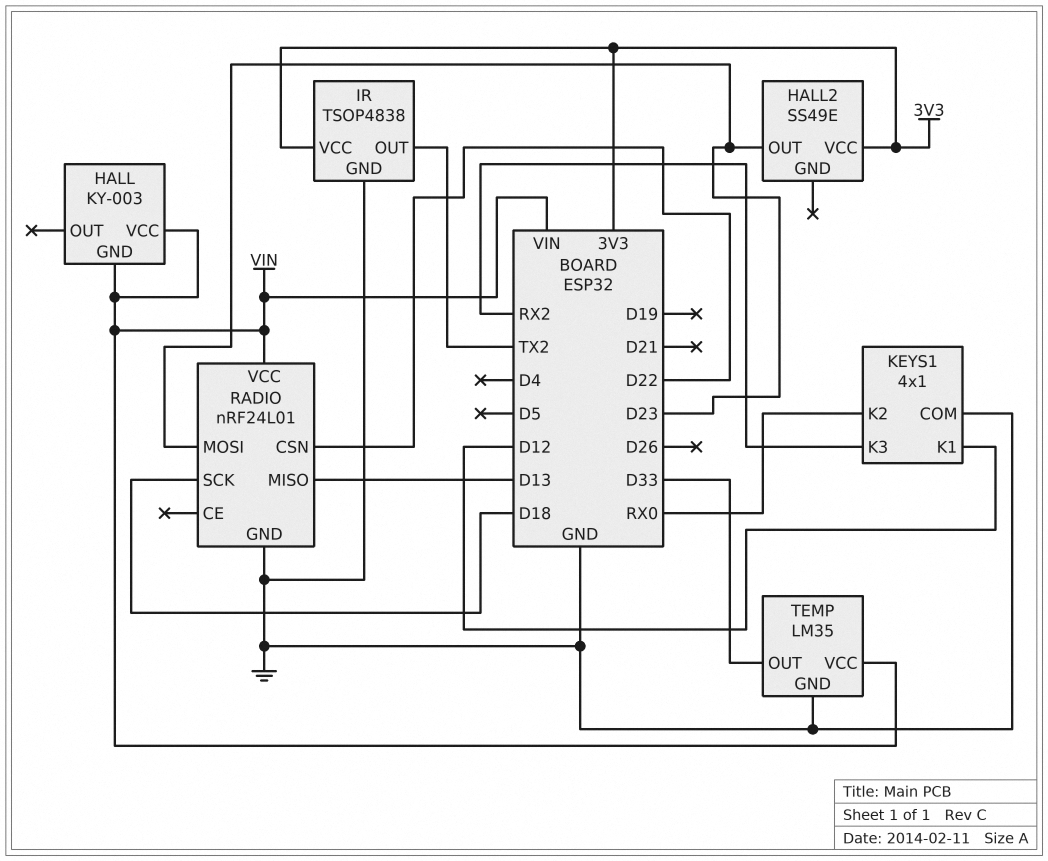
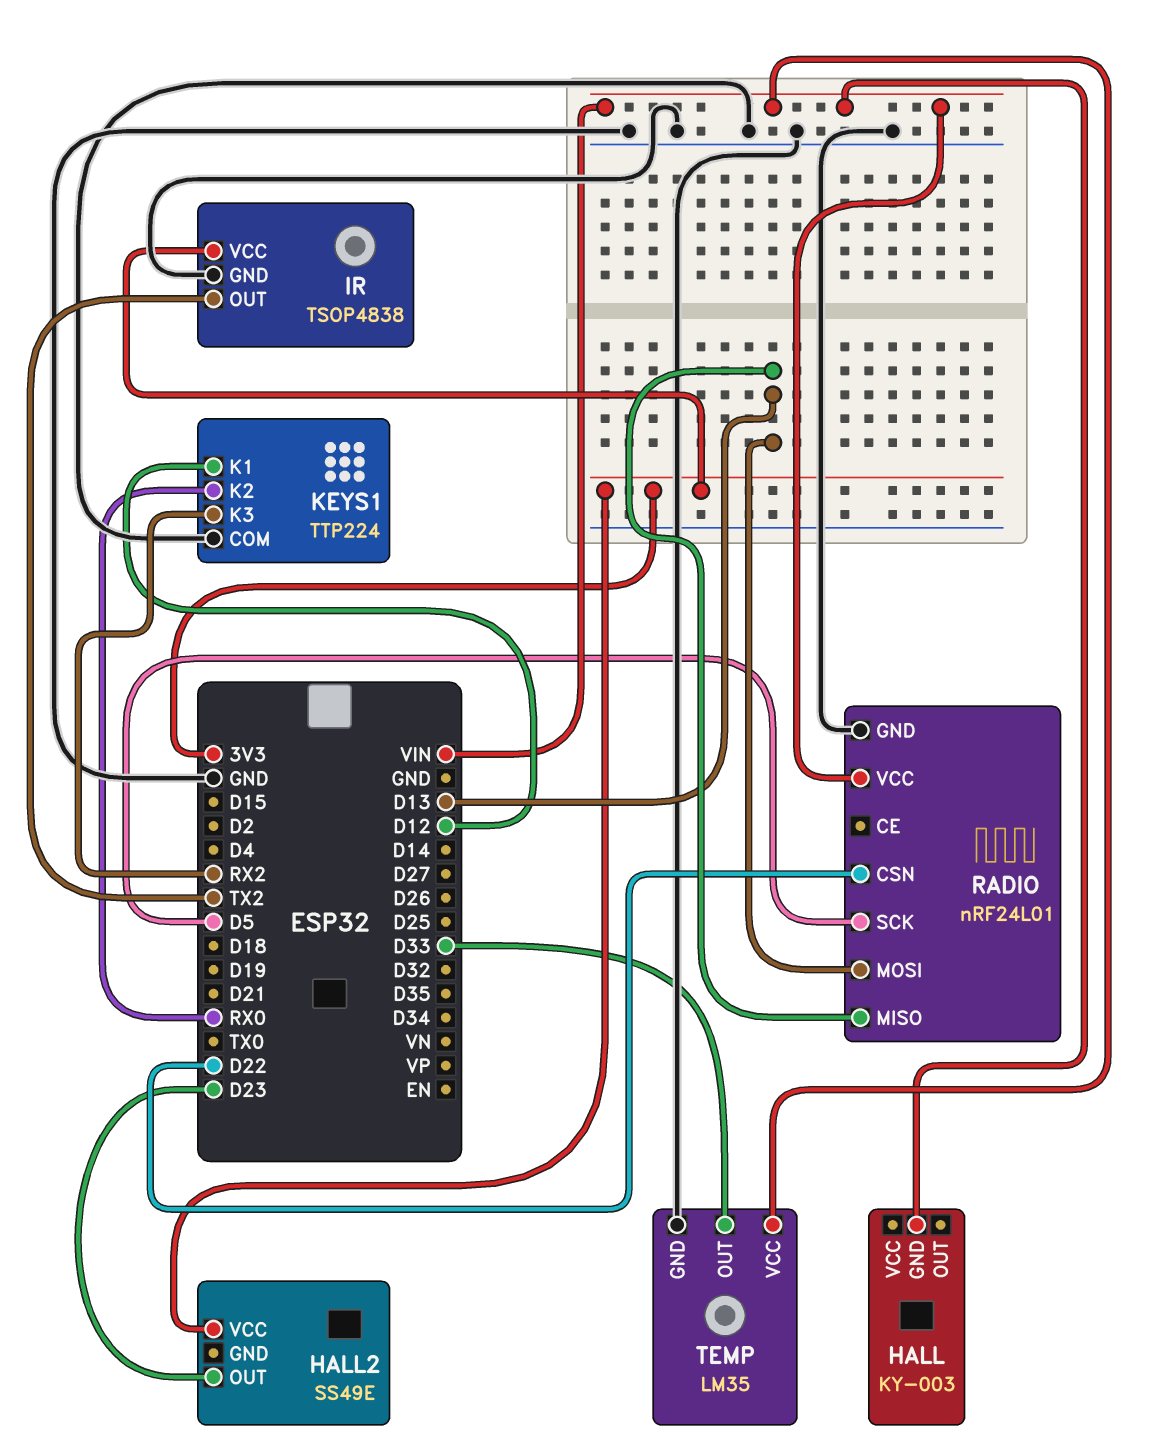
HALL pin VCC: VIN -> none
KEYS1: 4x1 -> TTP224
RADIO pin MOSI: D23 -> D13
RADIO pin SCK: D18 -> D5

